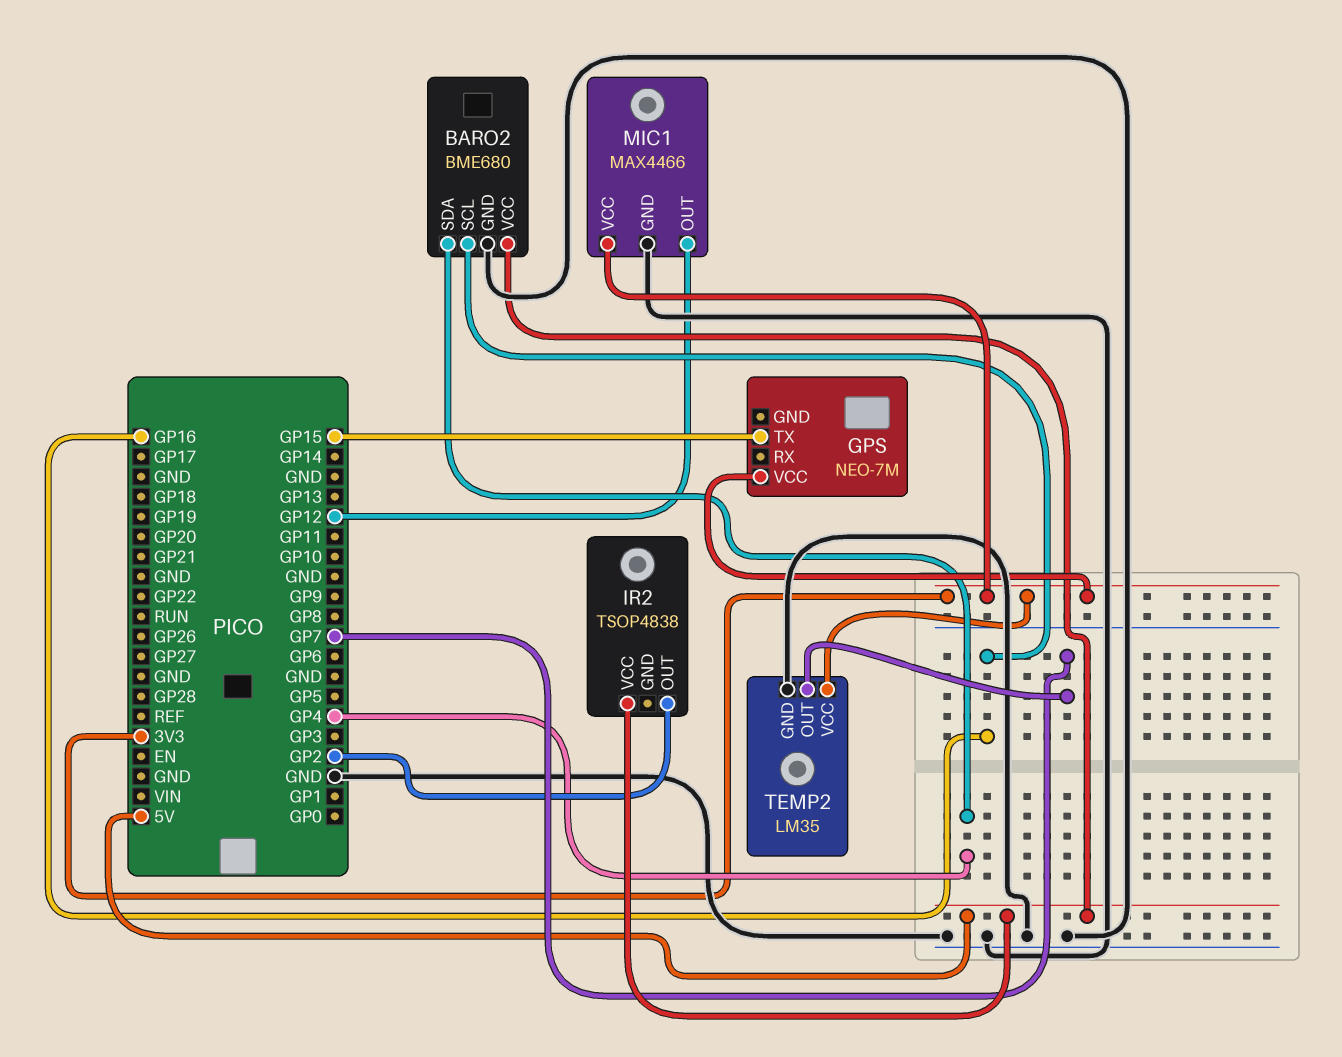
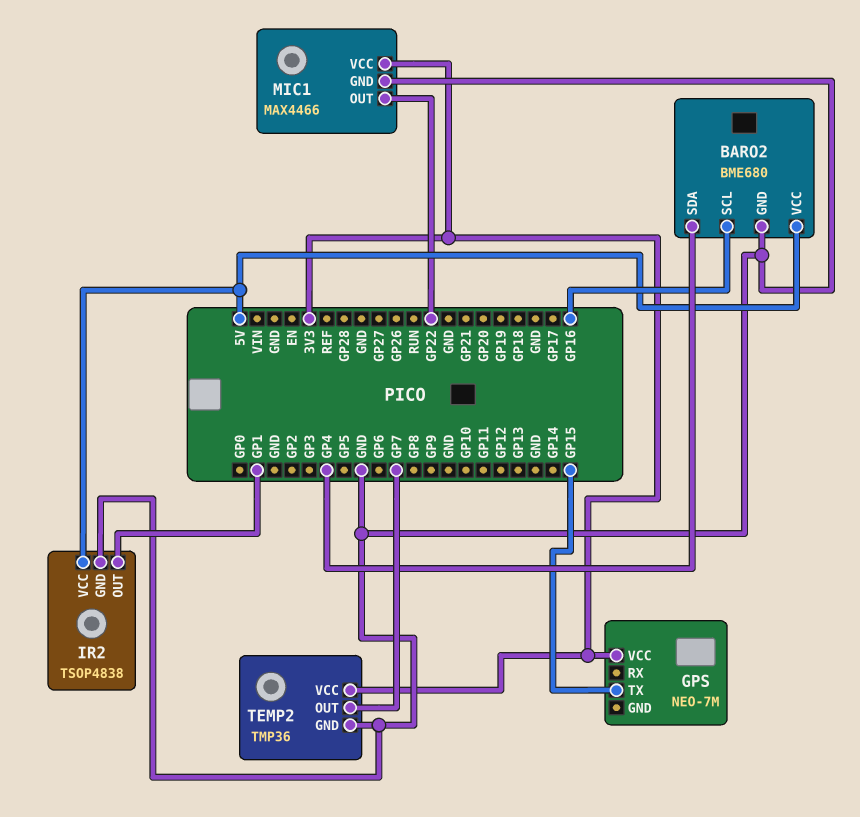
IR2 pin GND: none -> GND
IR2 pin OUT: GP2 -> GP1
MIC1 pin OUT: GP12 -> GP22
TEMP2: LM35 -> TMP36

